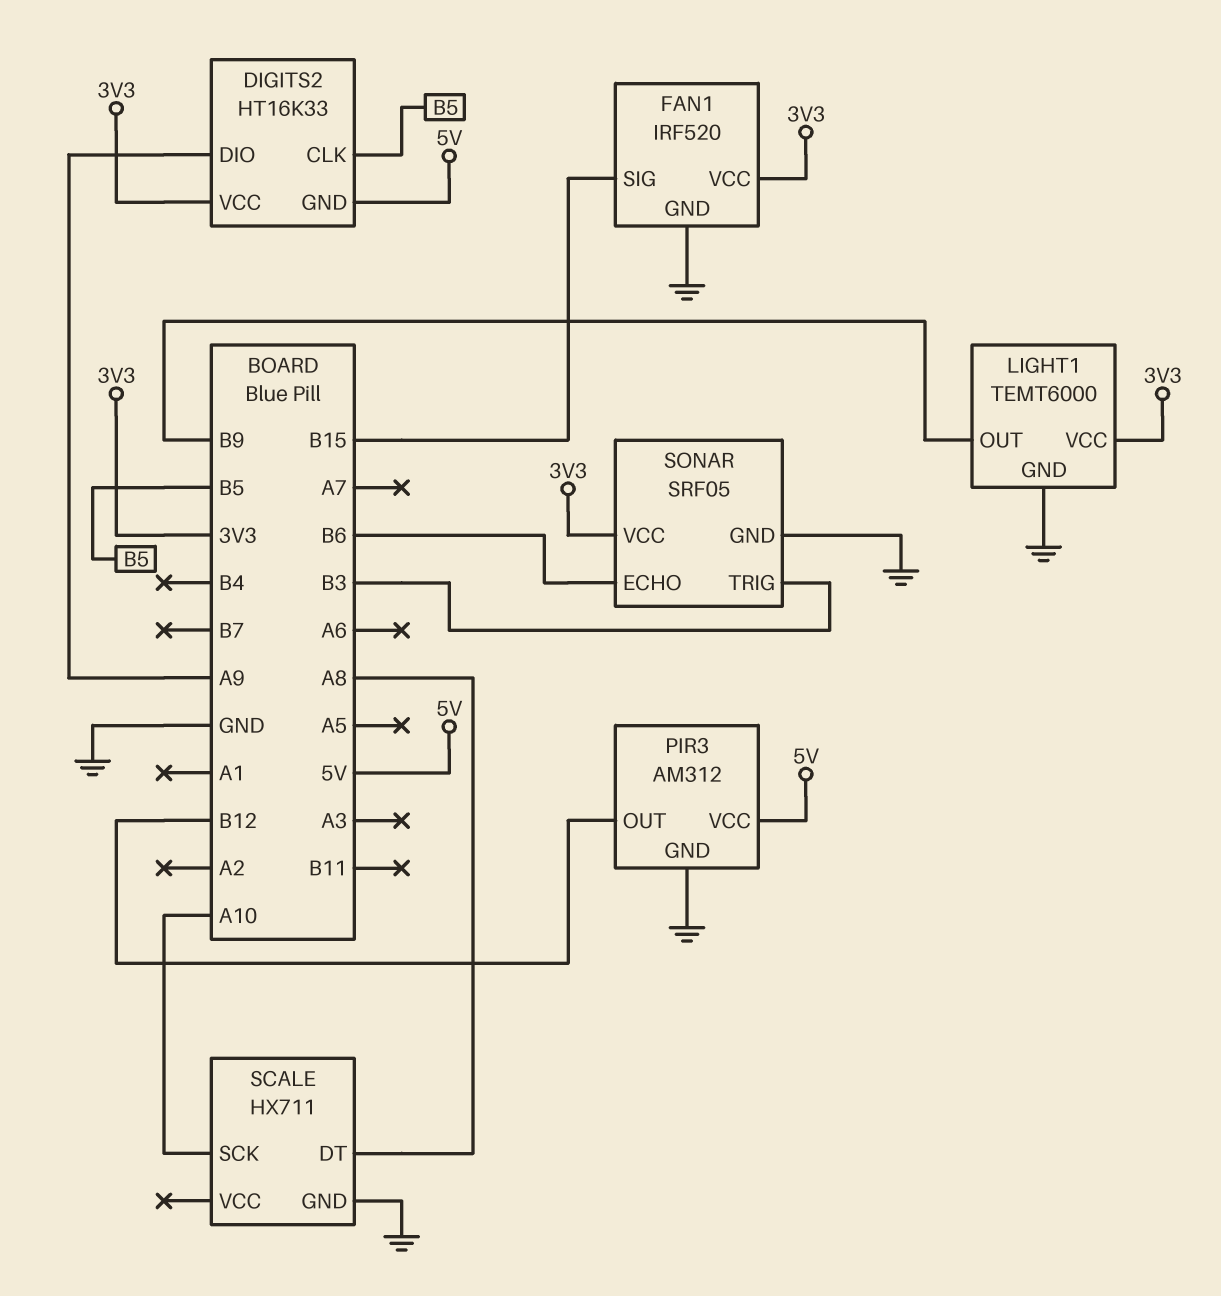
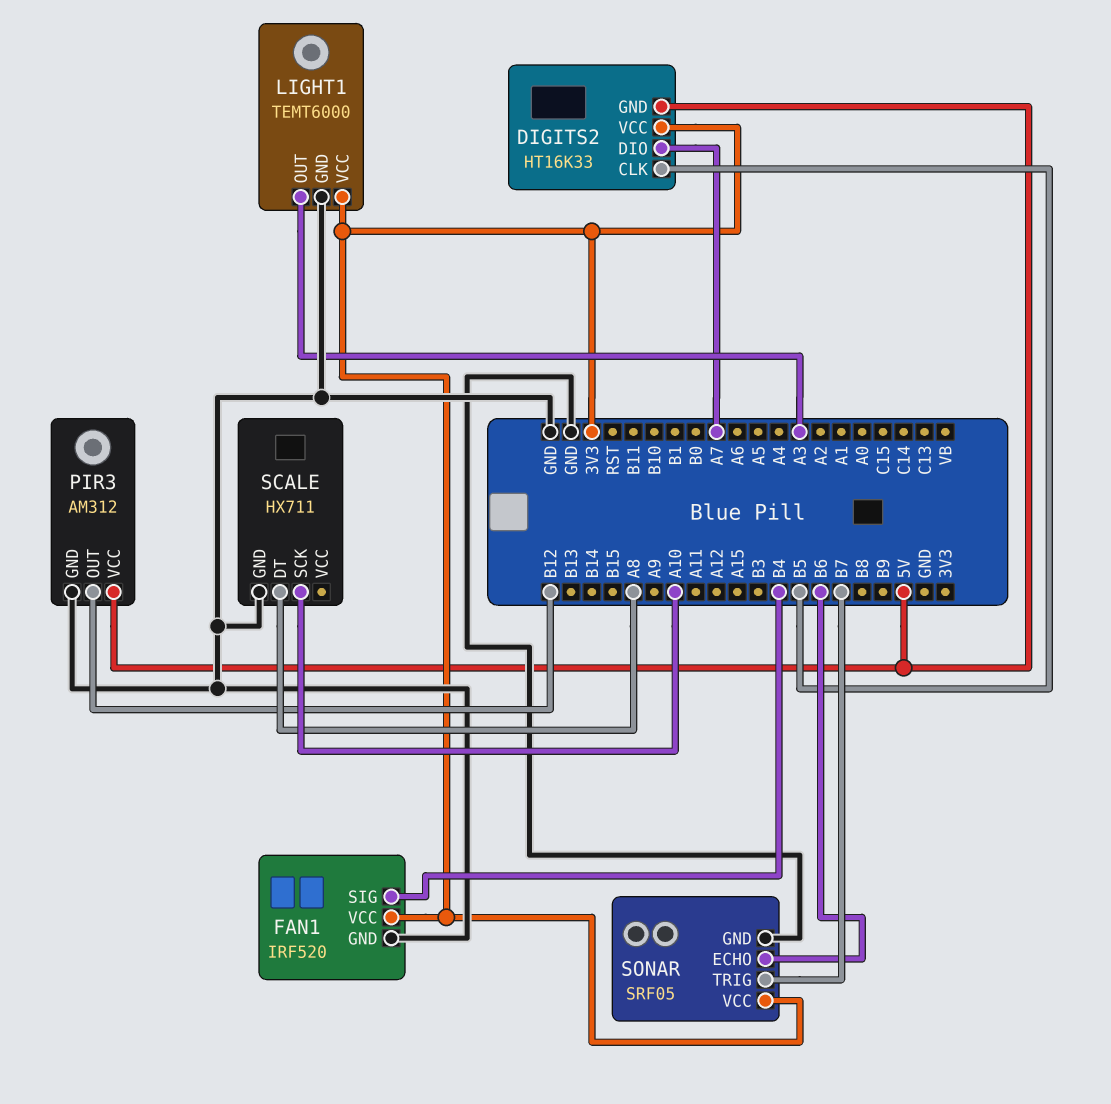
DIGITS2 pin DIO: A9 -> A7
FAN1 pin SIG: B15 -> B4
LIGHT1 pin OUT: B9 -> A3
SONAR pin TRIG: B3 -> B7

